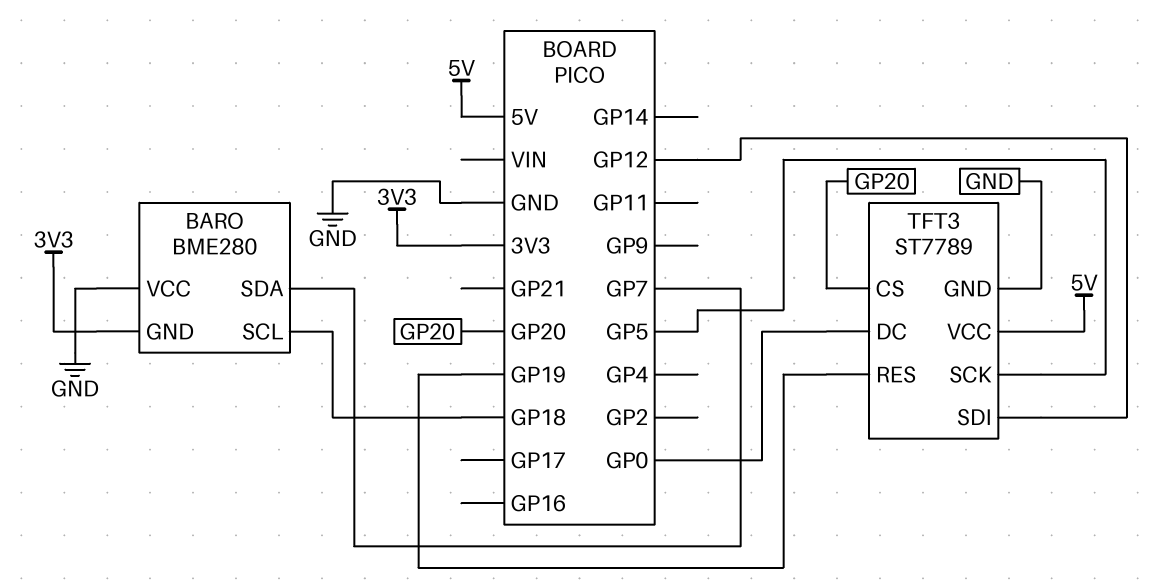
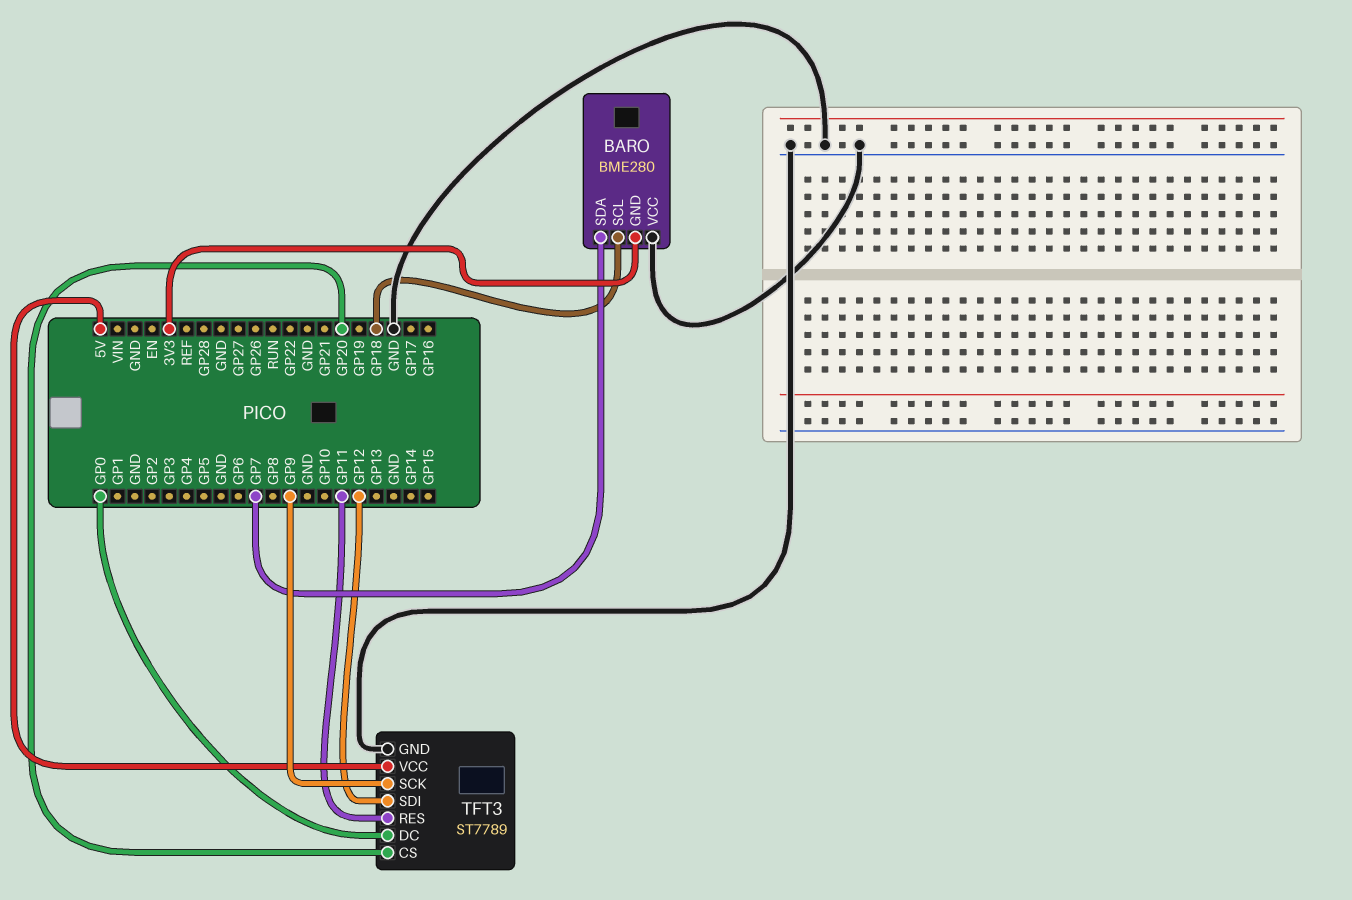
TFT3 pin RES: GP19 -> GP11
TFT3 pin SCK: GP5 -> GP9

